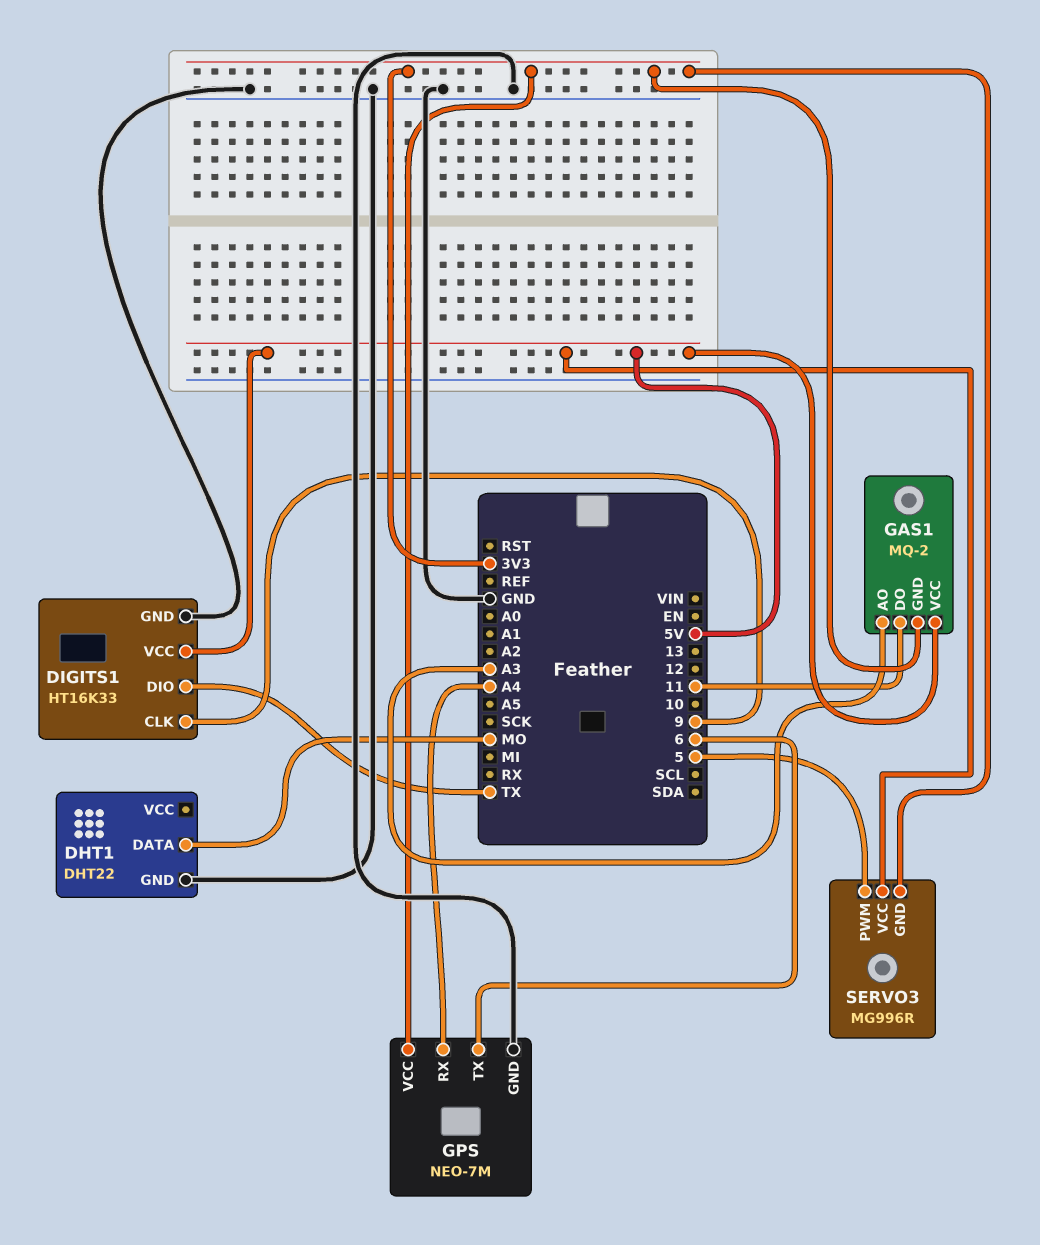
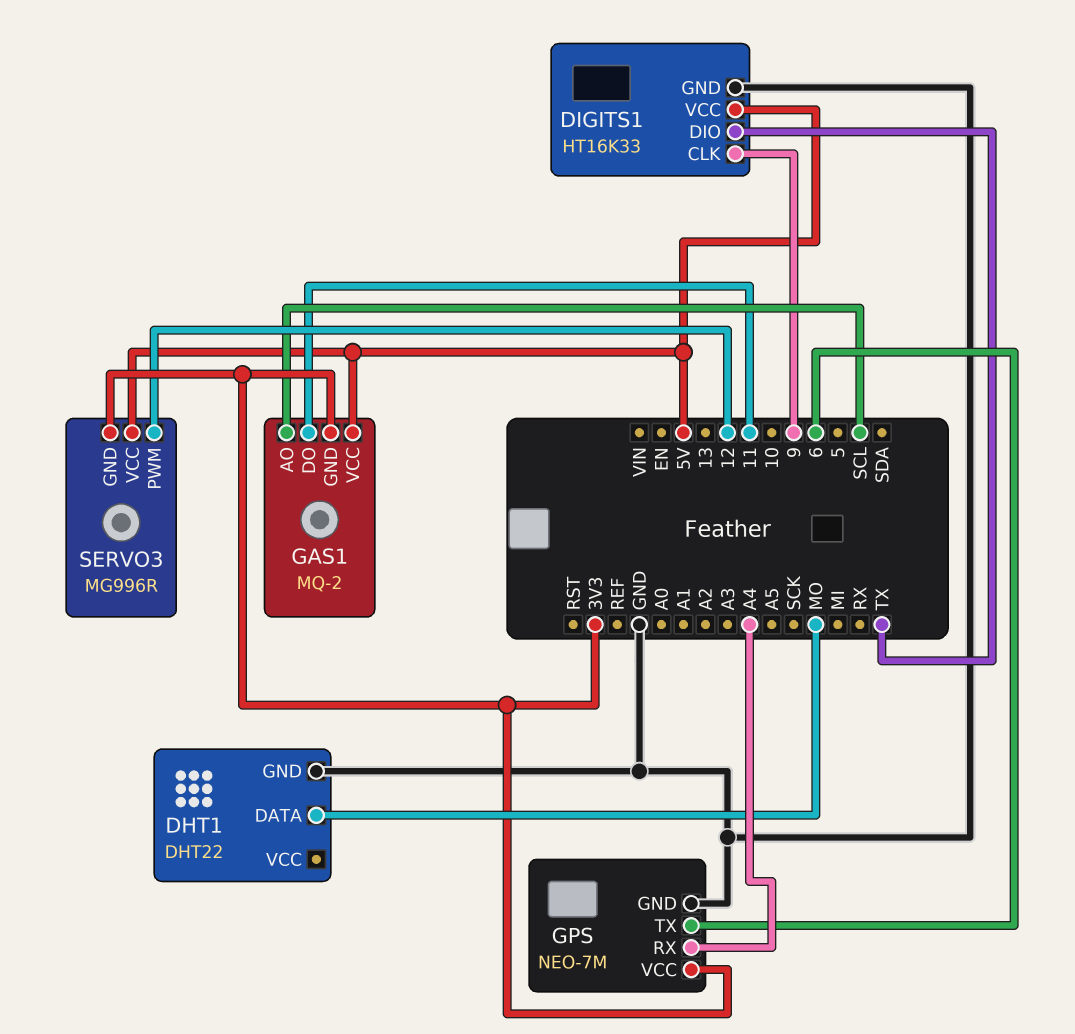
GAS1 pin AO: A3 -> SCL
SERVO3 pin PWM: 5 -> 12

